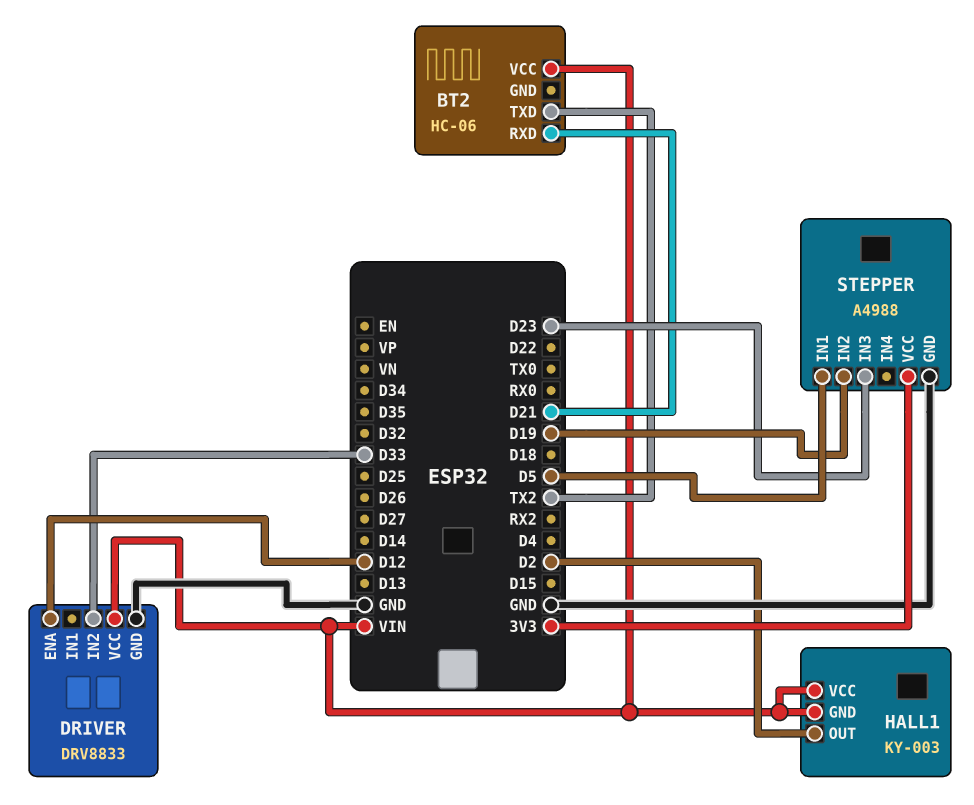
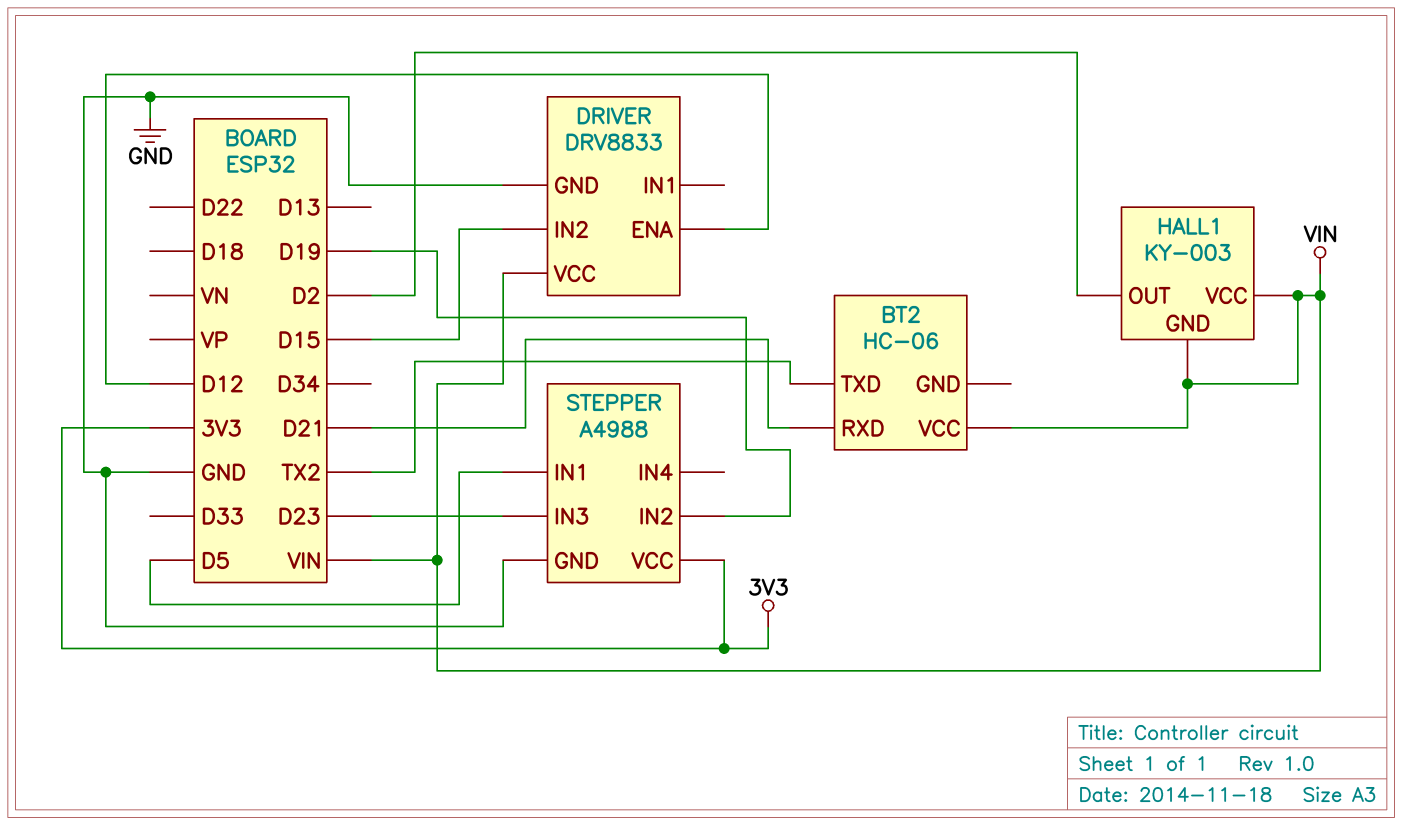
DRIVER pin IN2: D33 -> D15

